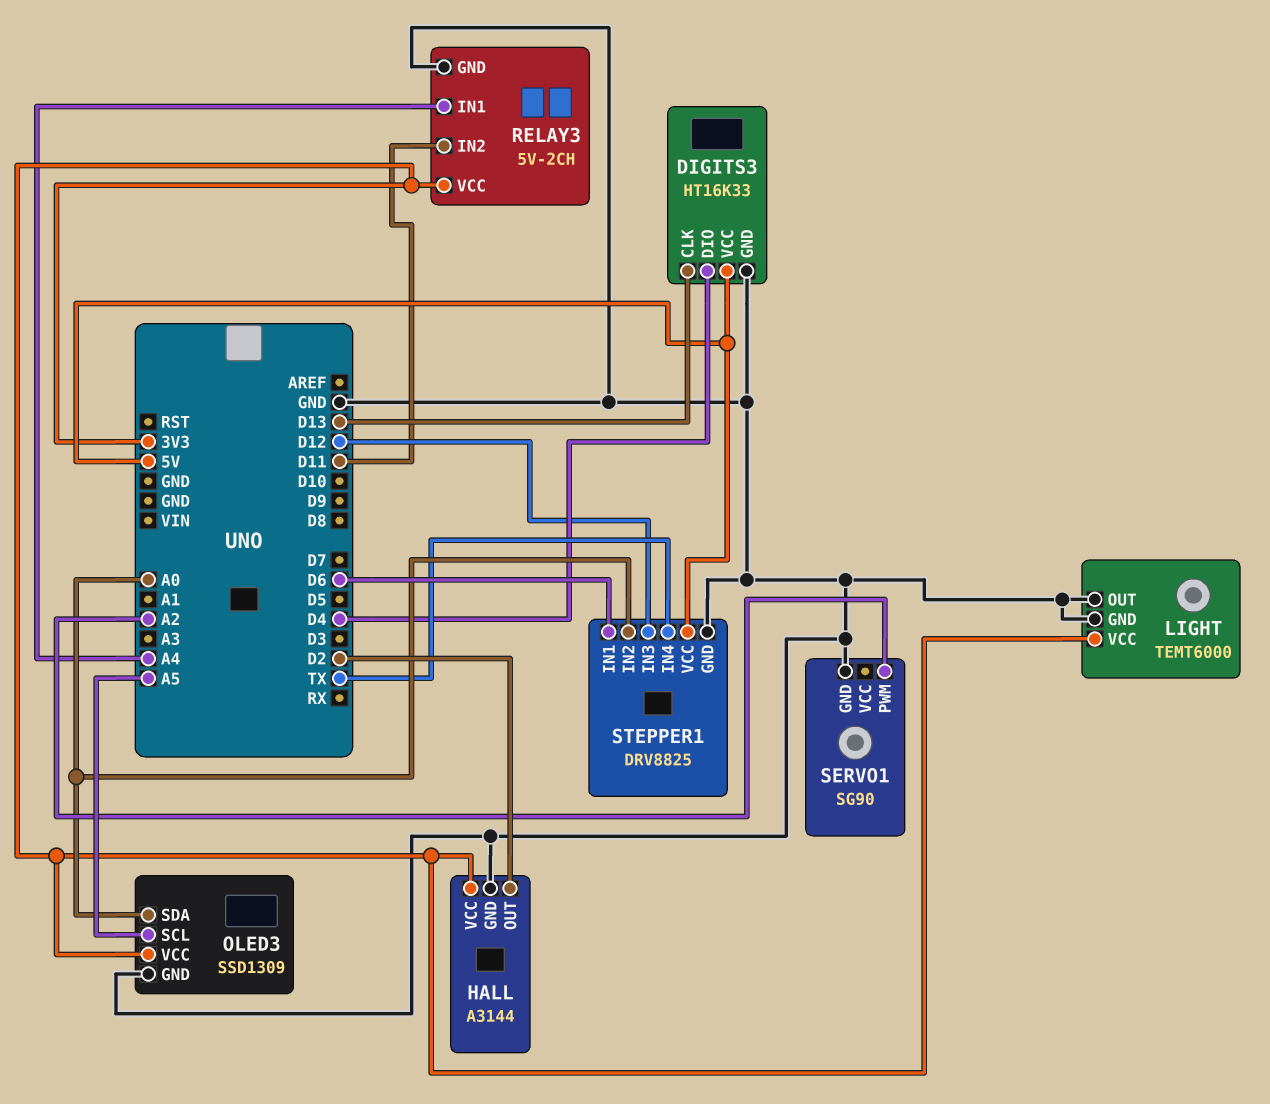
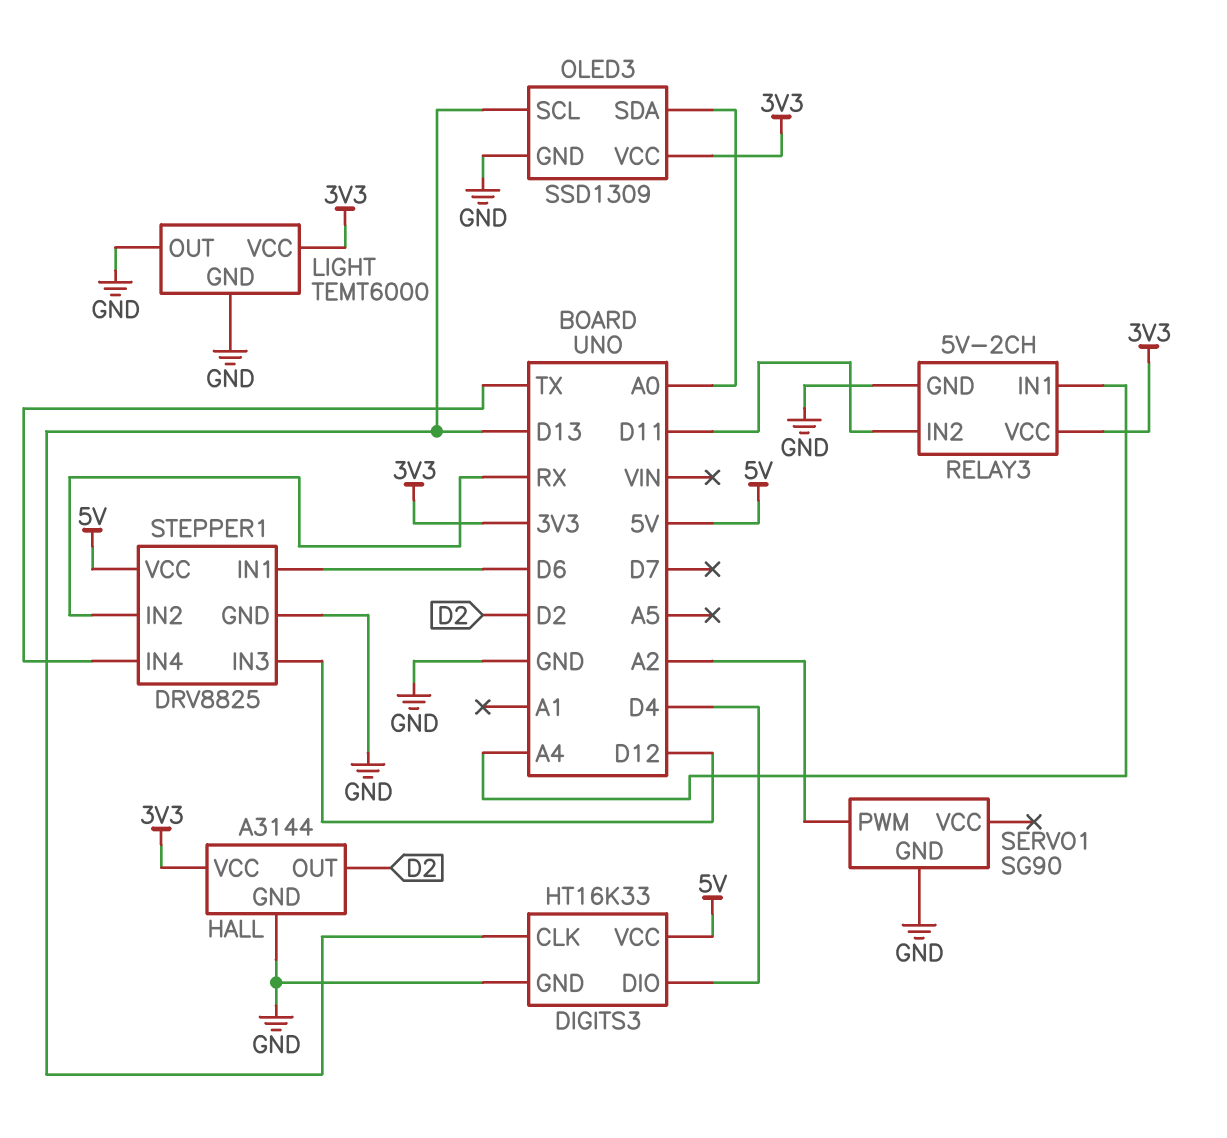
OLED3 pin SCL: A5 -> D13
STEPPER1 pin IN2: A0 -> RX

